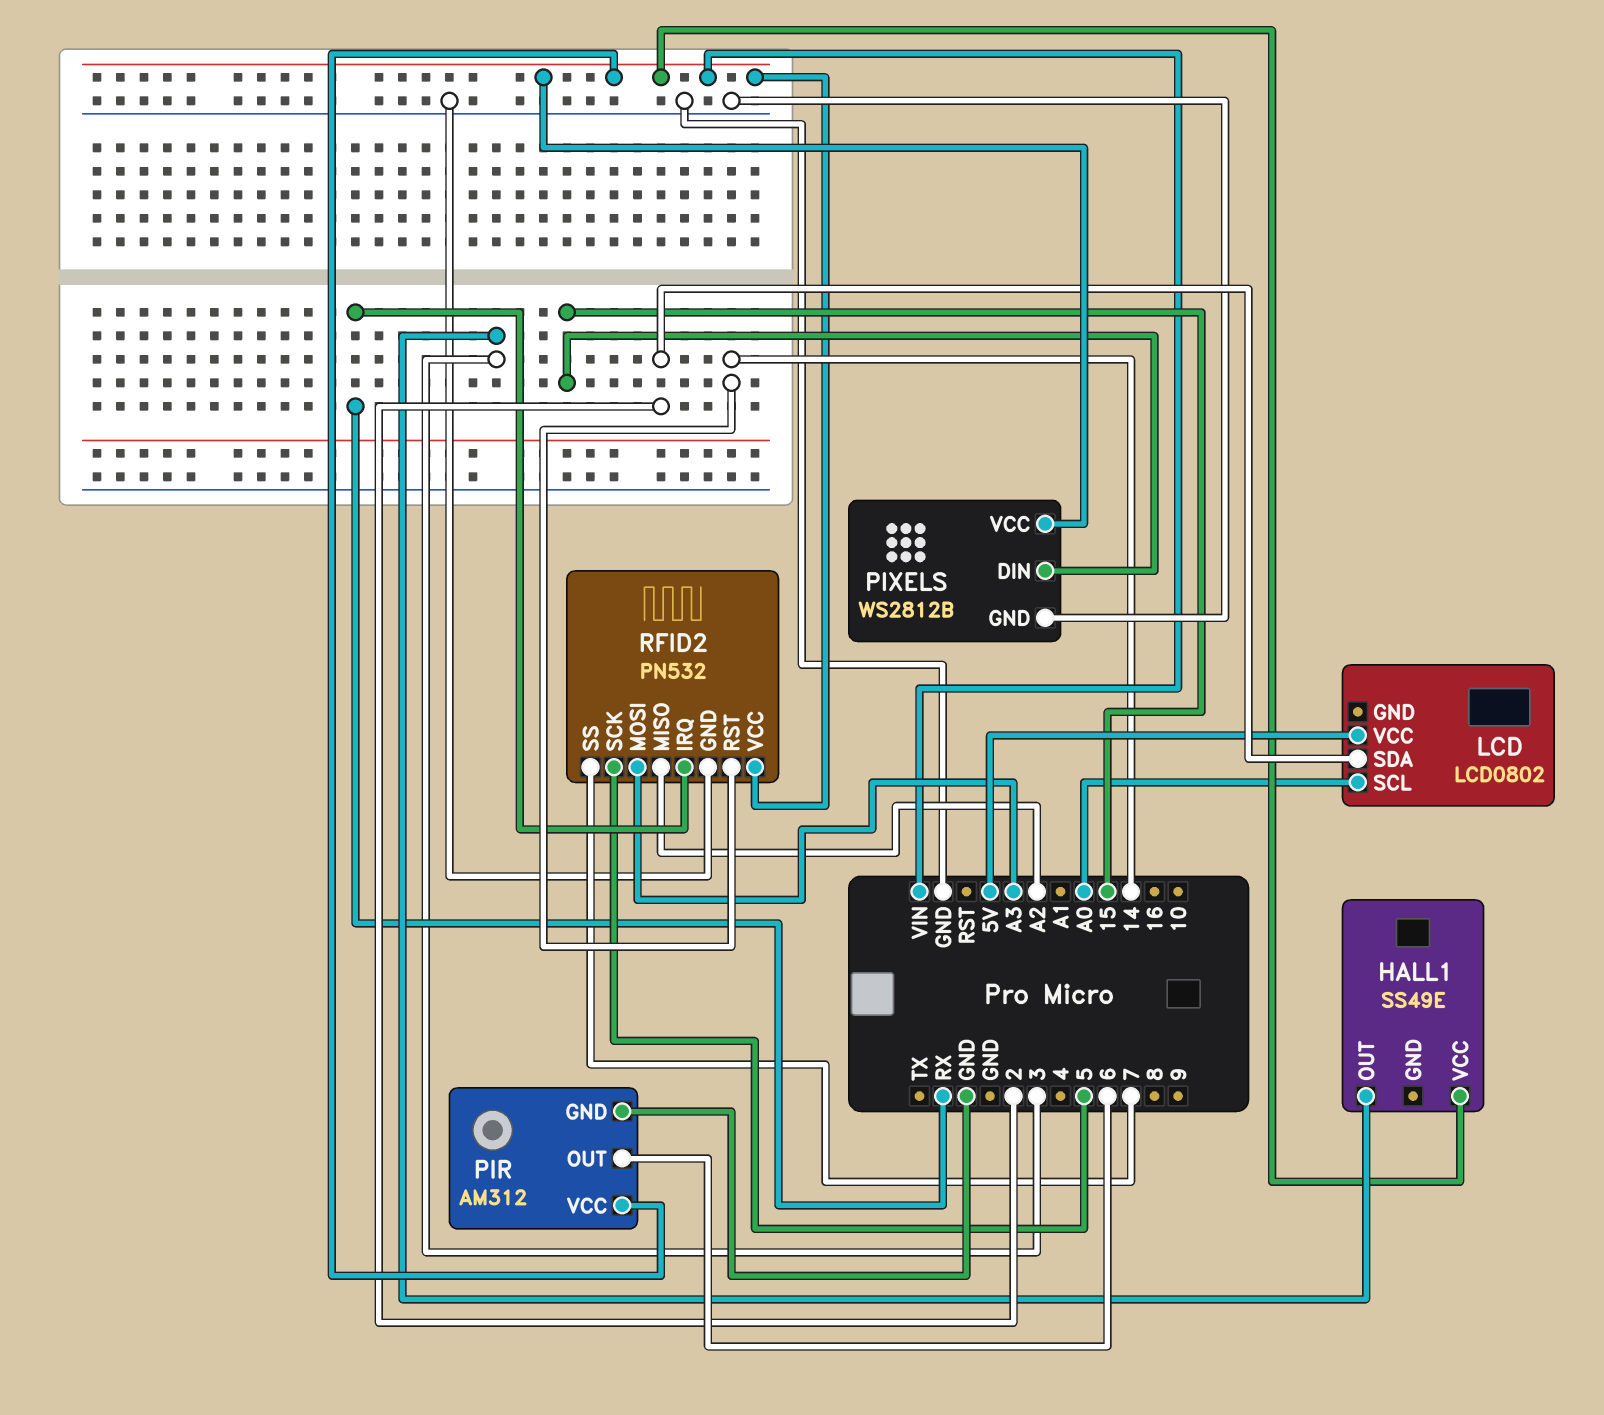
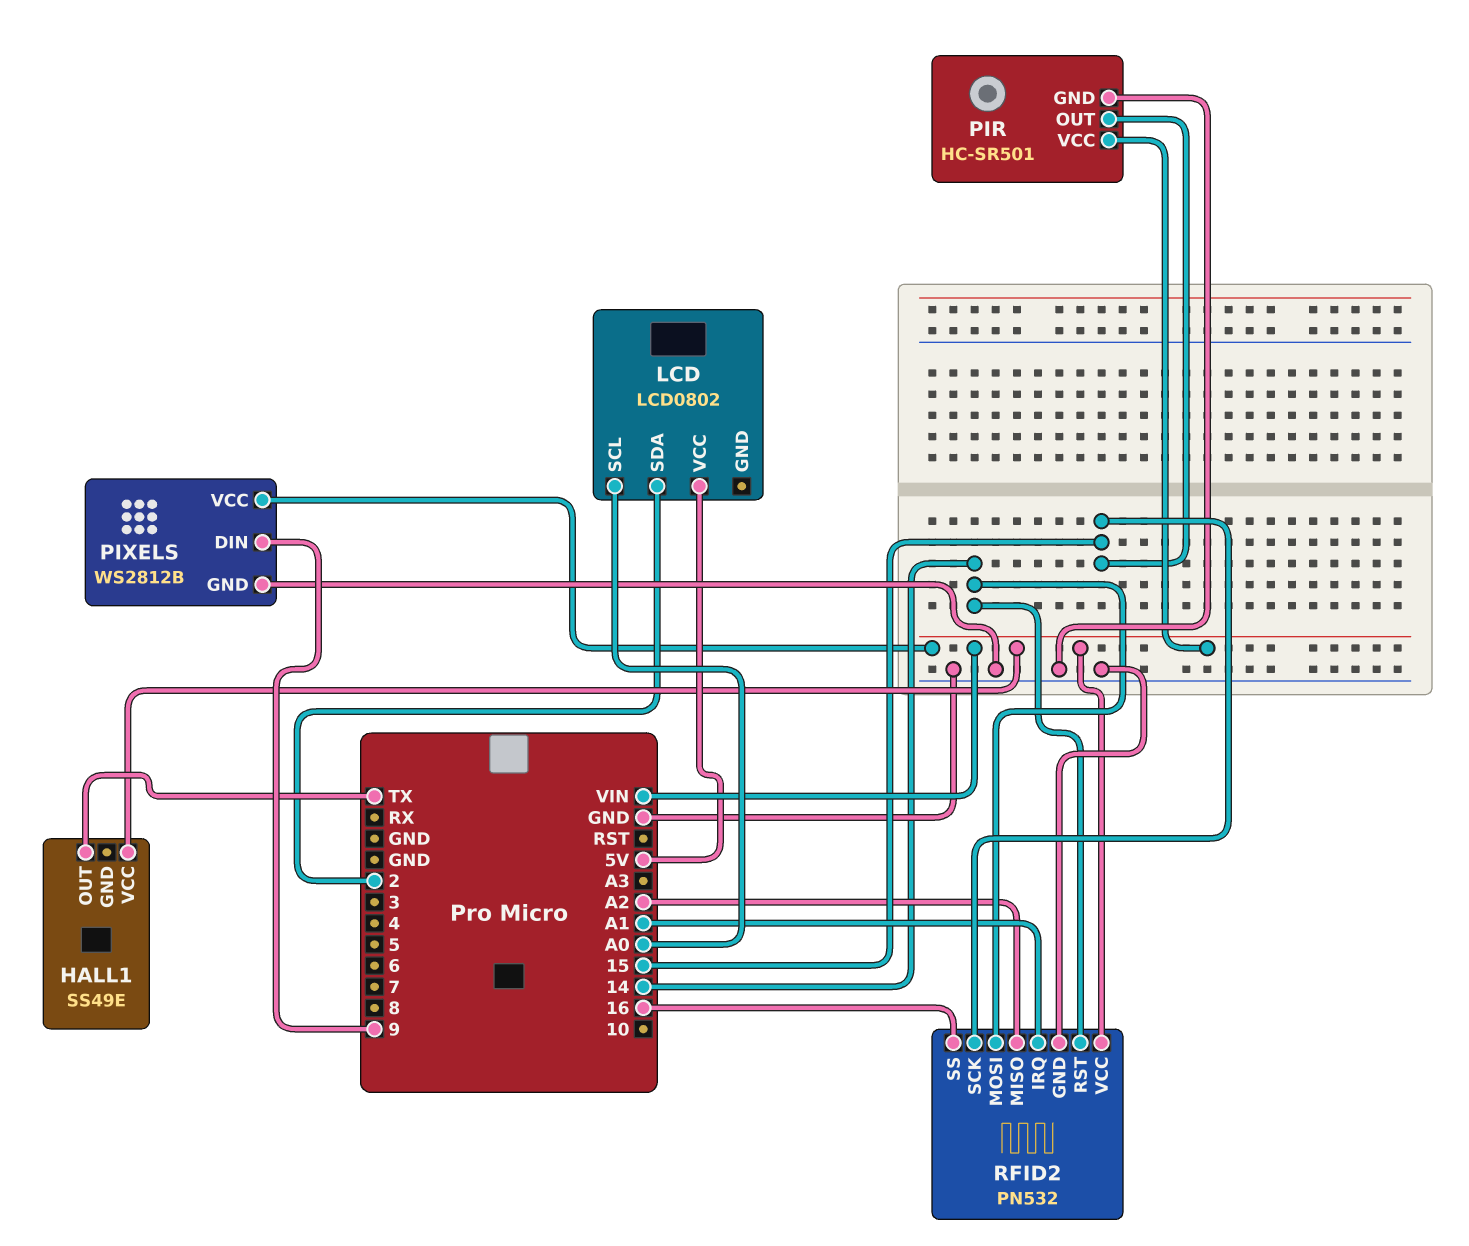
HALL1 pin OUT: 3 -> TX
PIR: AM312 -> HC-SR501
PIR pin OUT: 6 -> 15
PIXELS pin DIN: 15 -> 9
RFID2 pin IRQ: RX -> A1
RFID2 pin MOSI: A3 -> 14
RFID2 pin SCK: 5 -> 15
RFID2 pin SS: 7 -> 16

